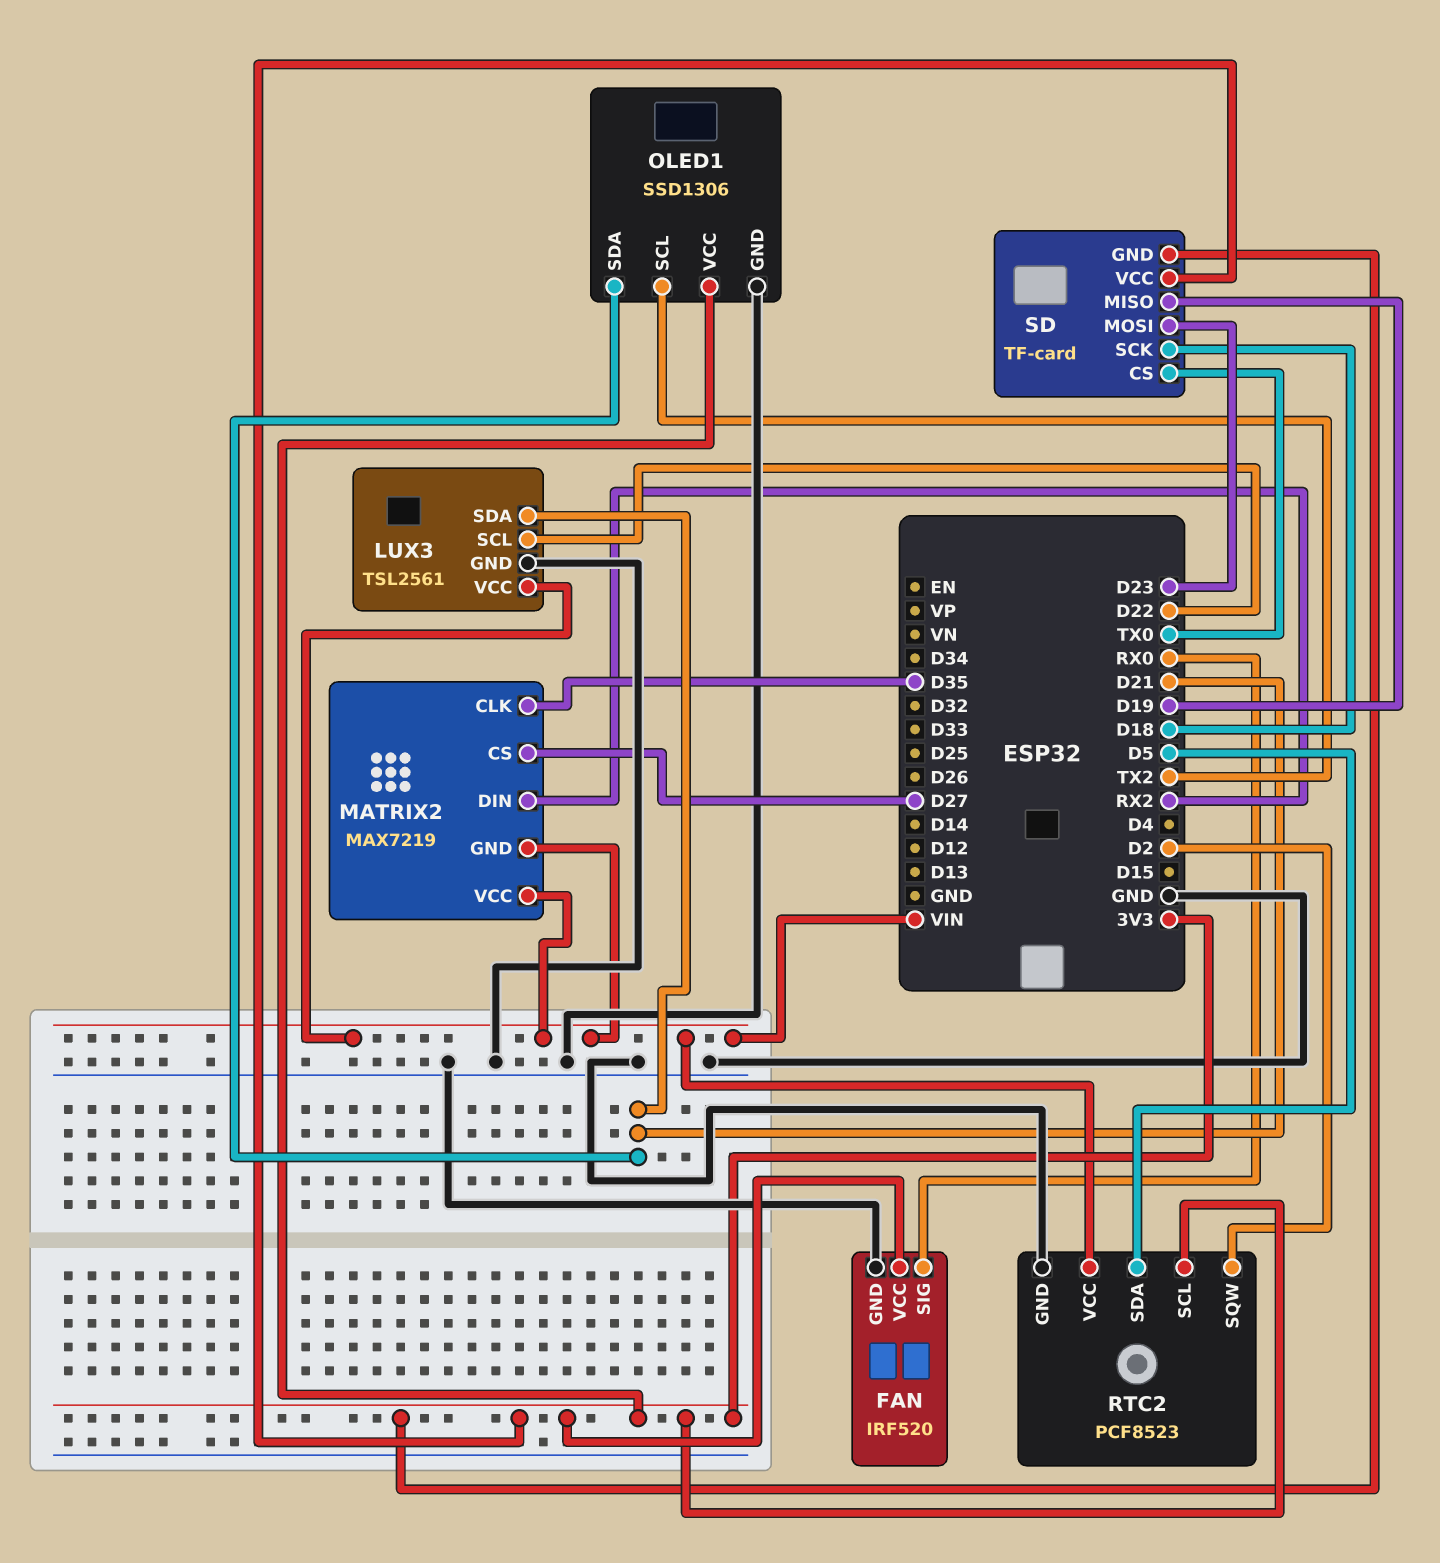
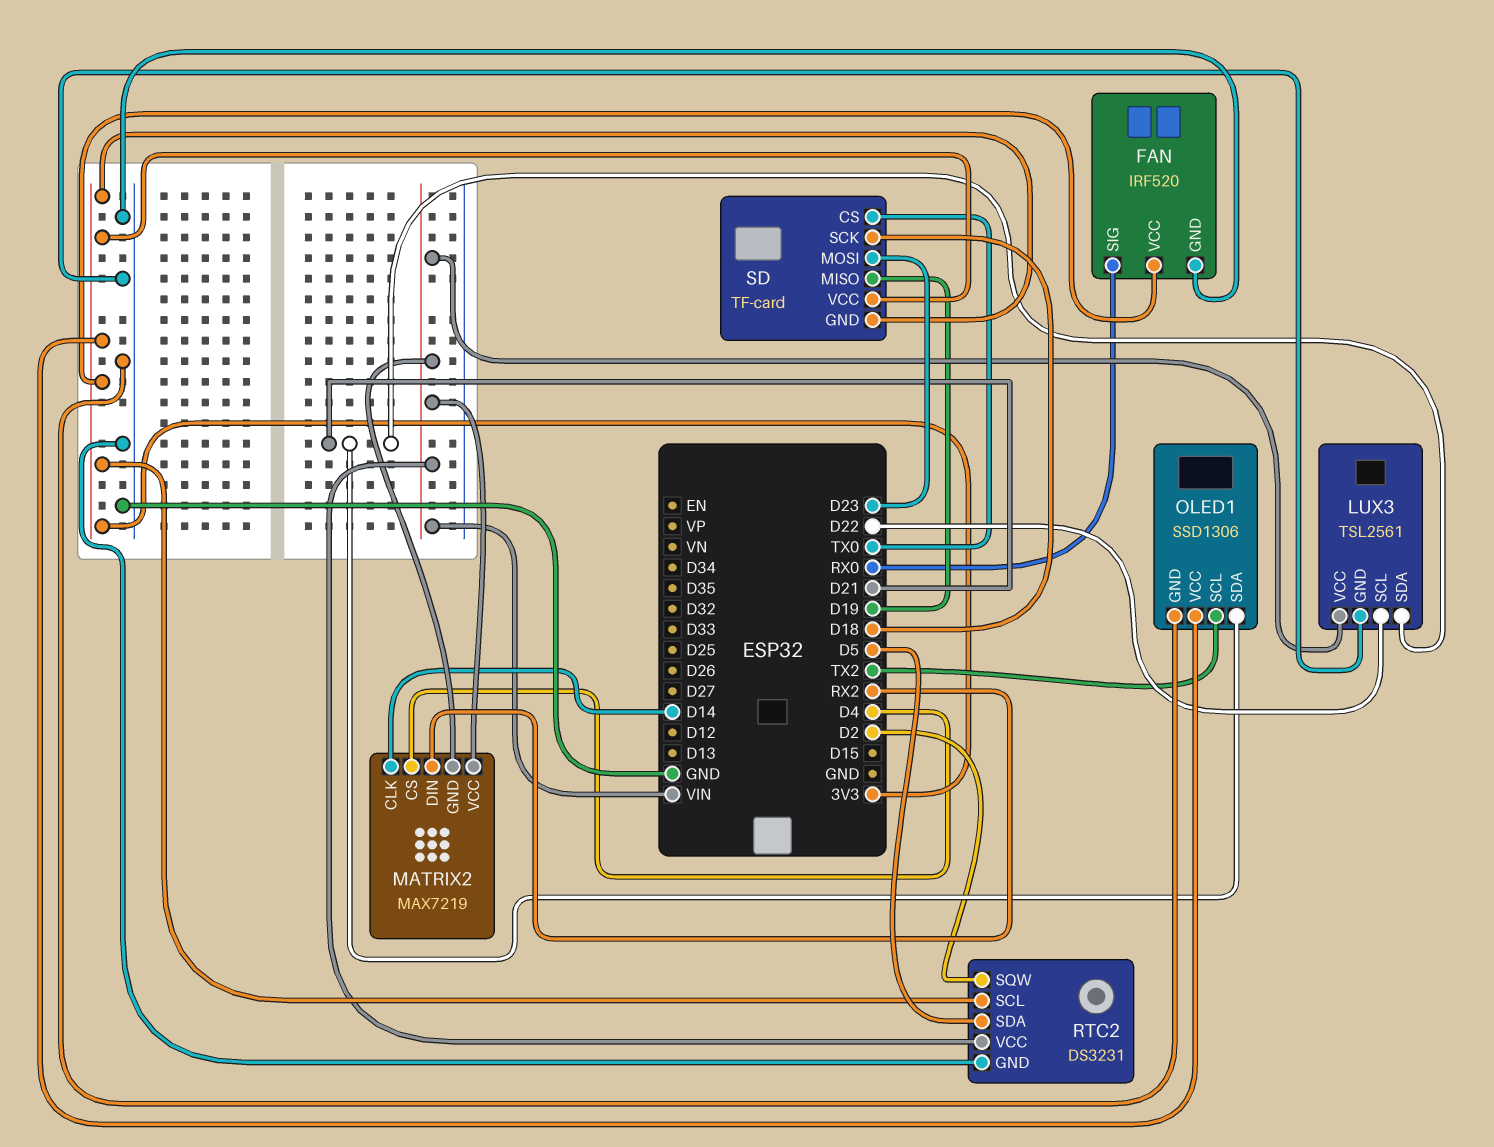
MATRIX2 pin CLK: D35 -> D14
MATRIX2 pin CS: D27 -> D4
RTC2: PCF8523 -> DS3231

